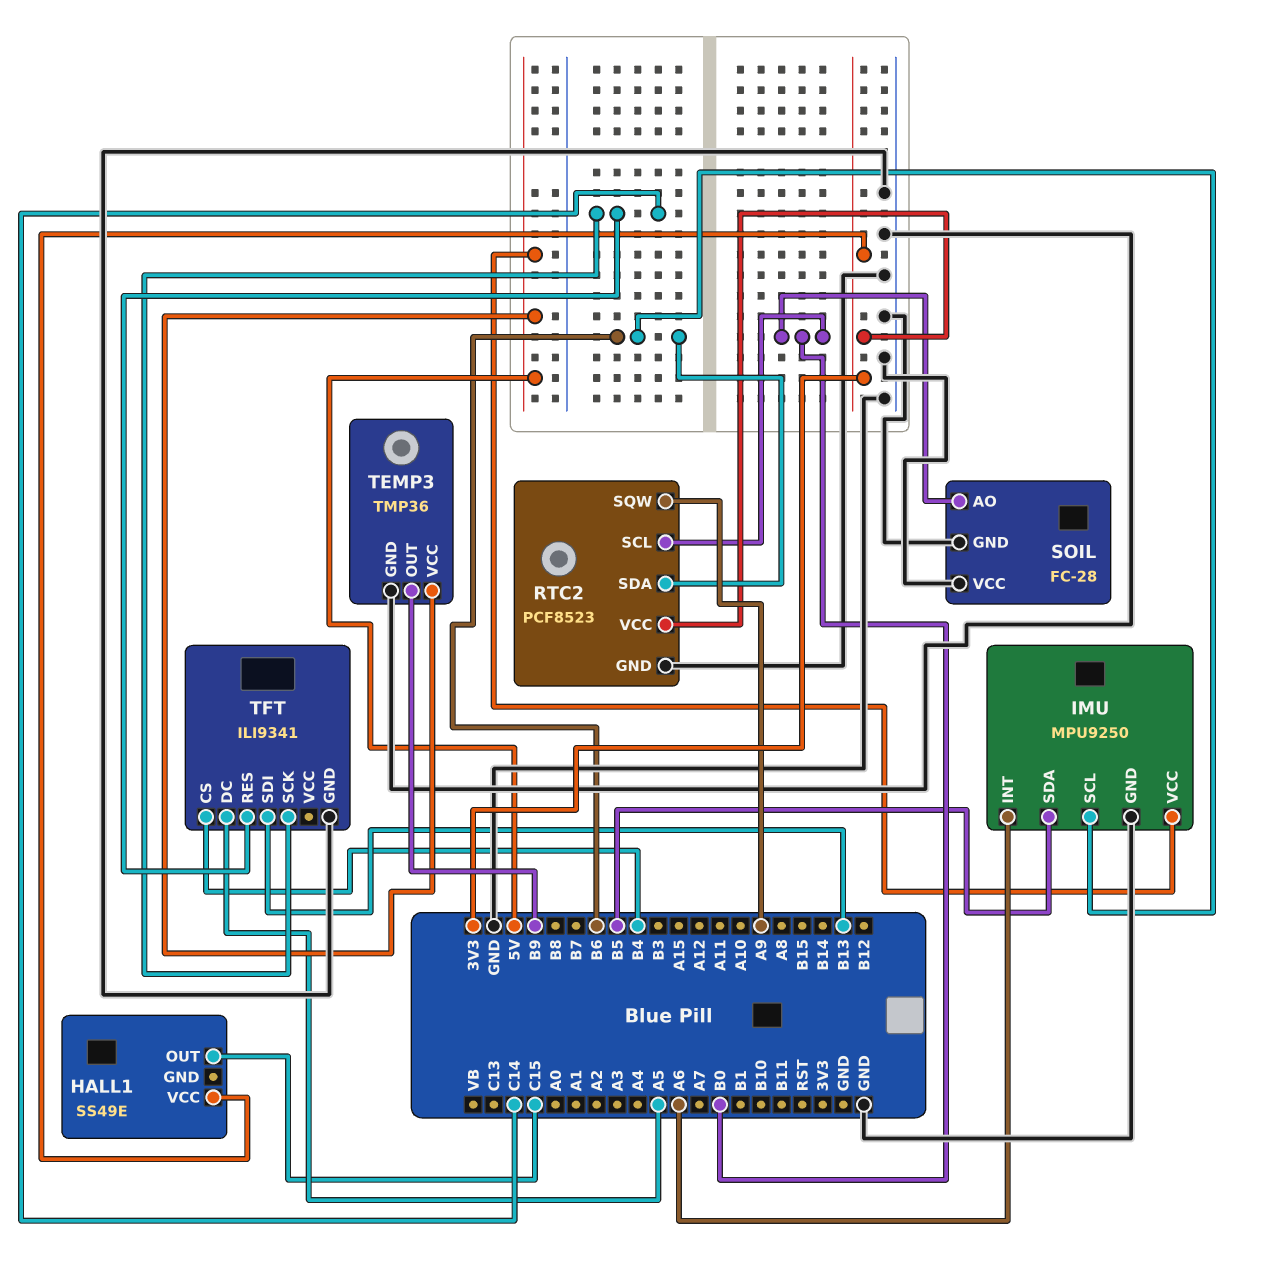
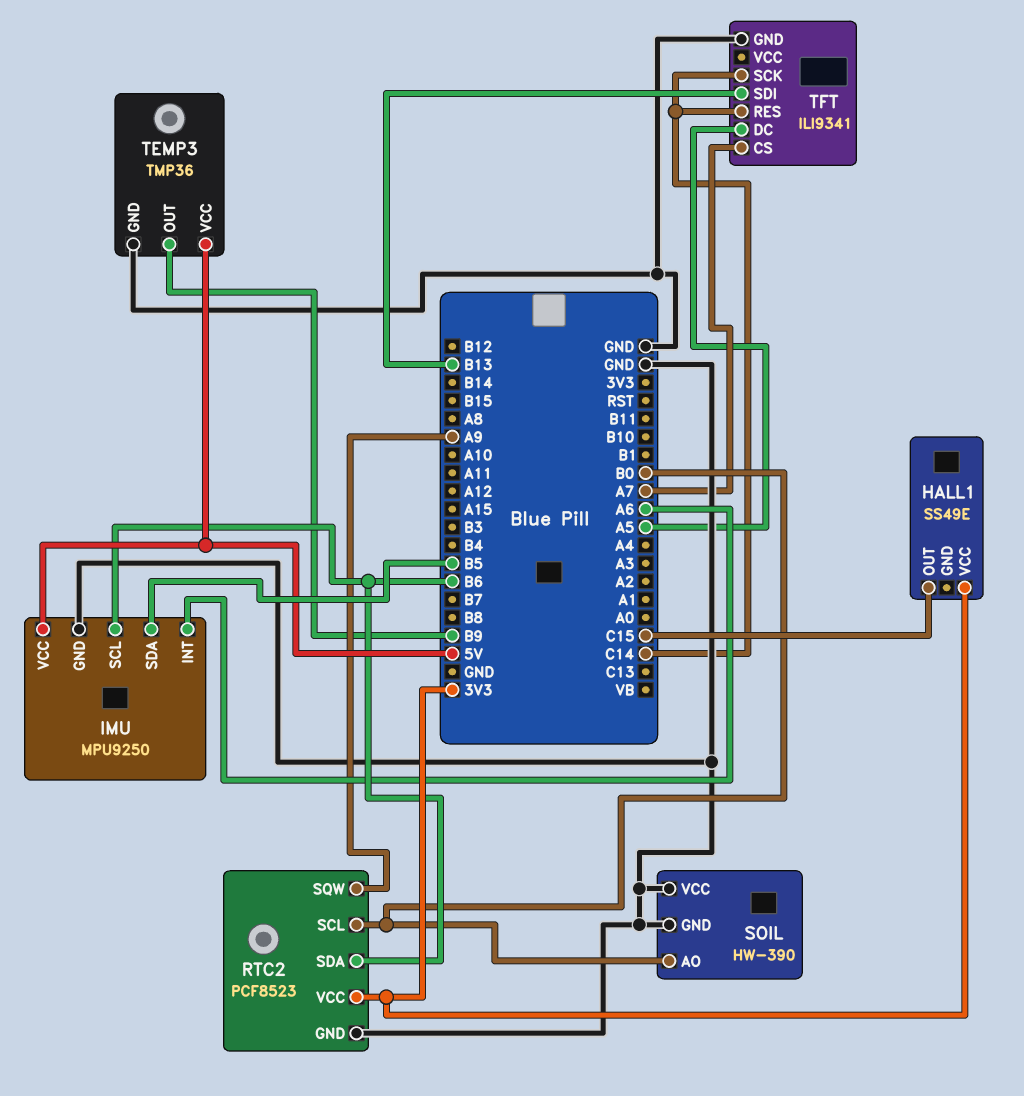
SOIL: FC-28 -> HW-390
TFT pin CS: B4 -> A7

